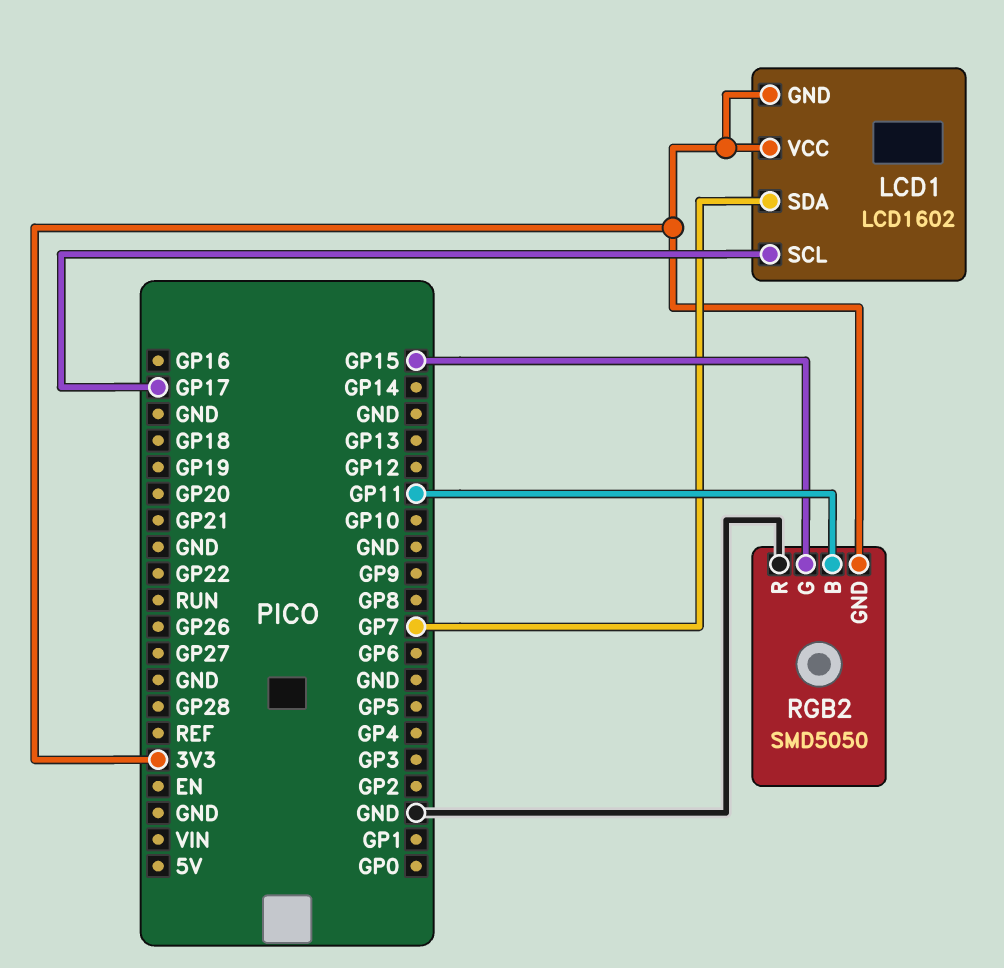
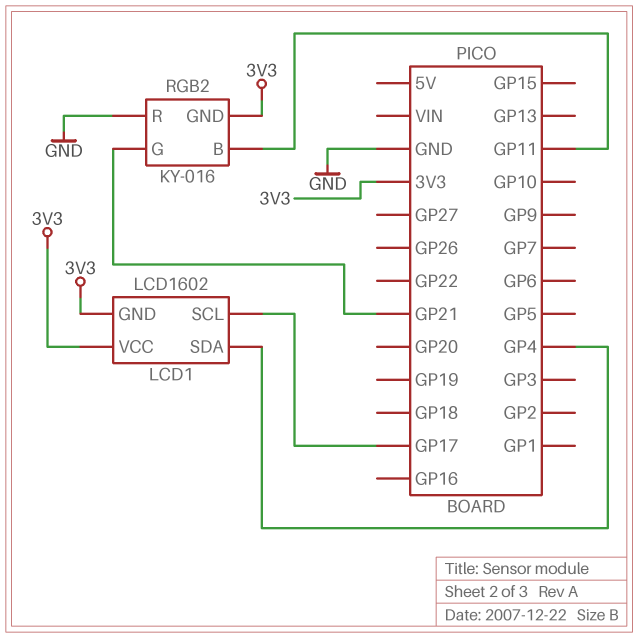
LCD1 pin SDA: GP7 -> GP4
RGB2: SMD5050 -> KY-016
RGB2 pin G: GP15 -> GP21

